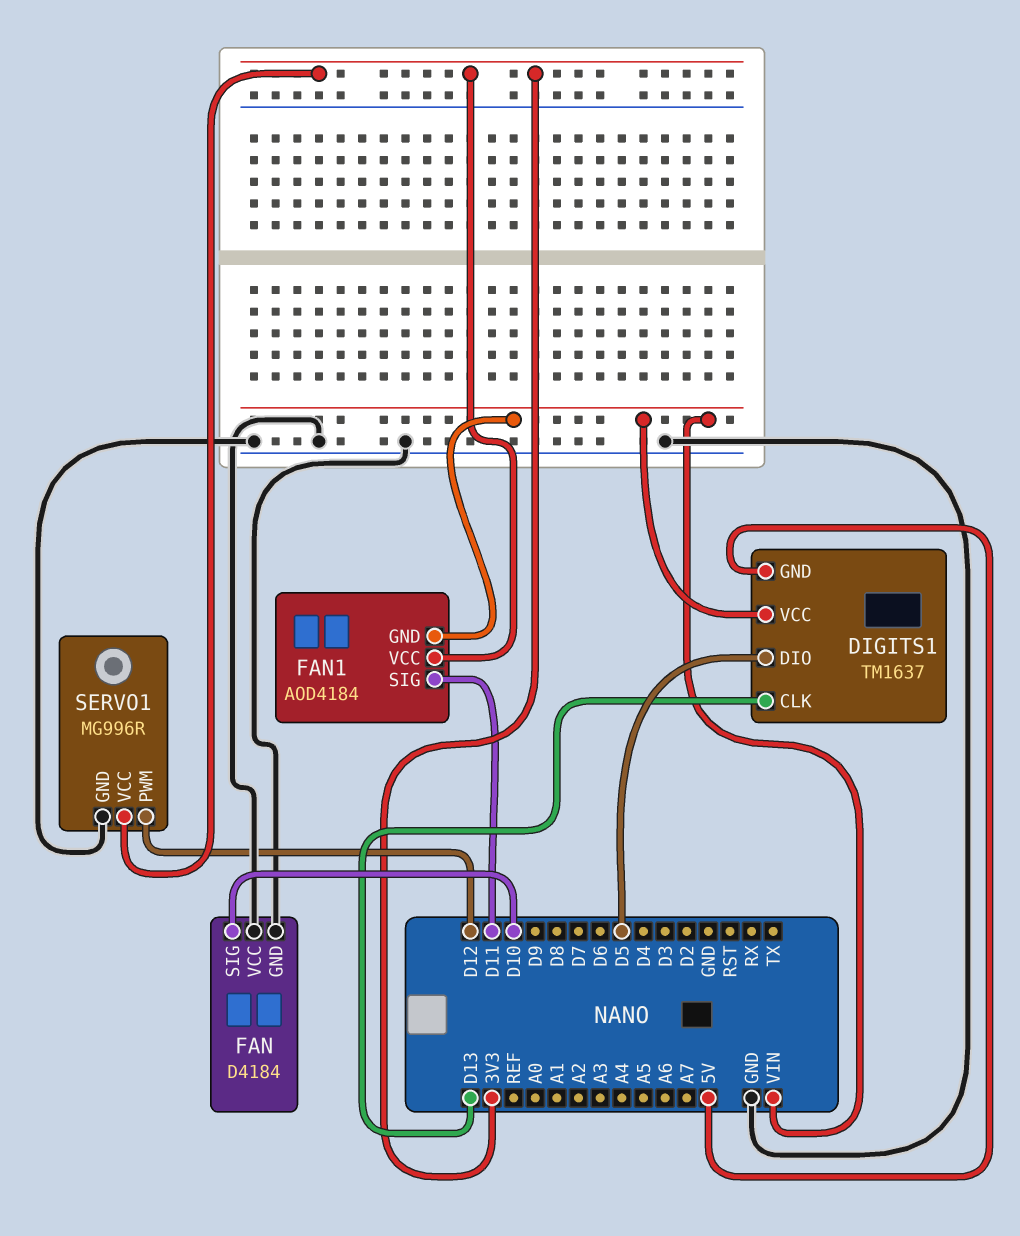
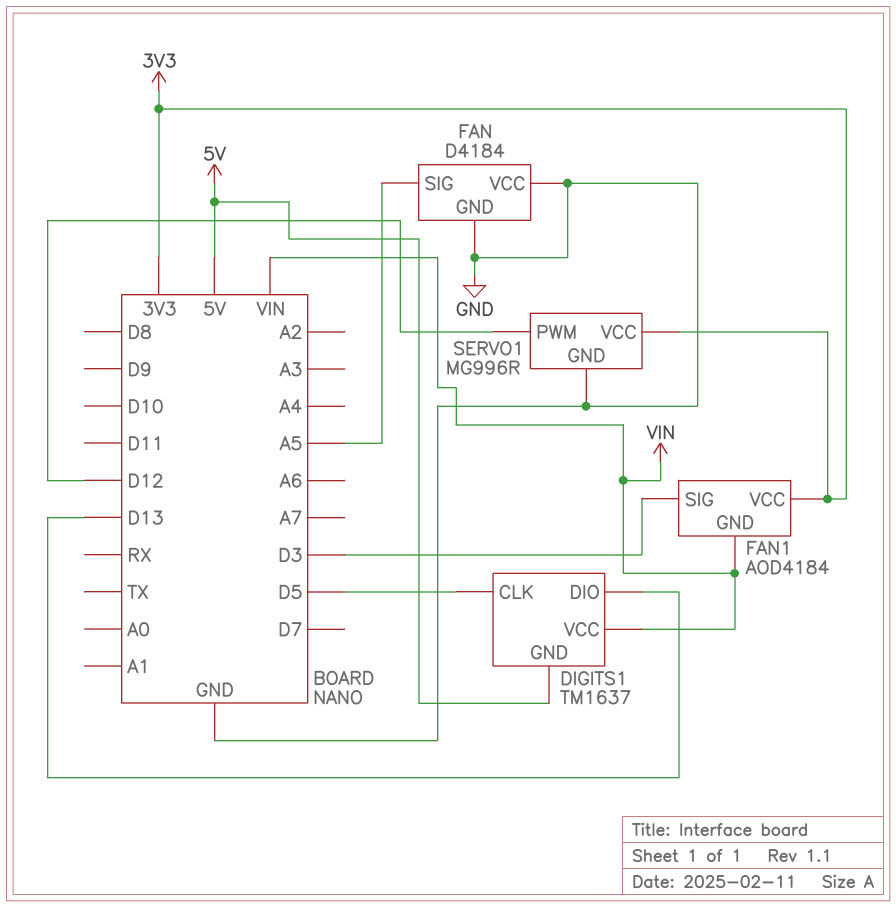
DIGITS1 pin CLK: D13 -> D5
DIGITS1 pin DIO: D5 -> D13
FAN pin SIG: D10 -> A5
FAN1 pin SIG: D11 -> D3

